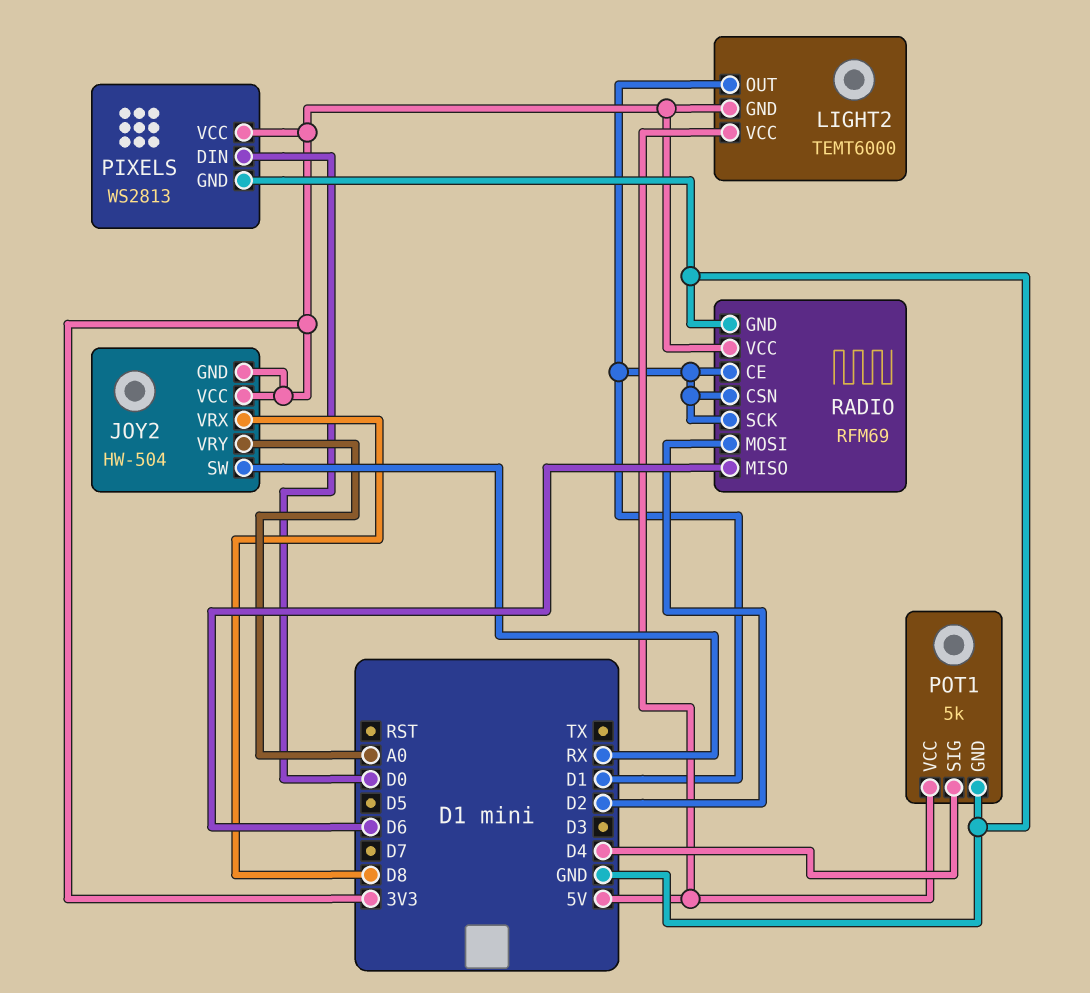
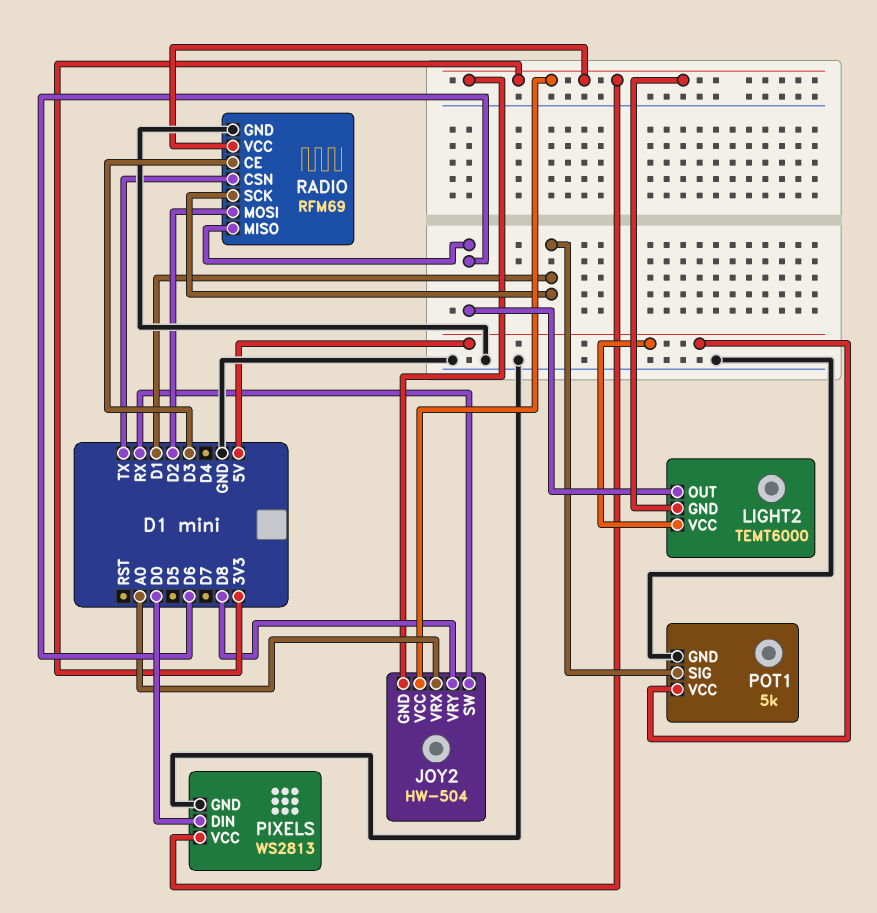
JOY2 pin VRX: D8 -> A0
JOY2 pin VRY: A0 -> D8
LIGHT2 pin OUT: D1 -> D6
POT1 pin SIG: D4 -> D1
RADIO pin CE: D1 -> D3
RADIO pin CSN: D1 -> TX

